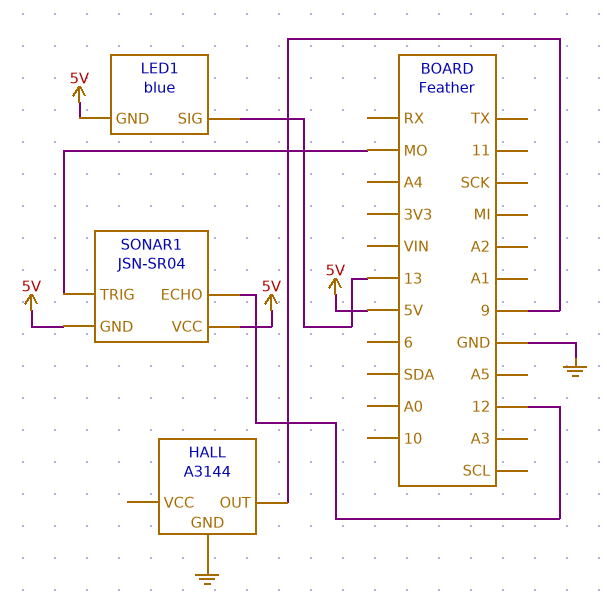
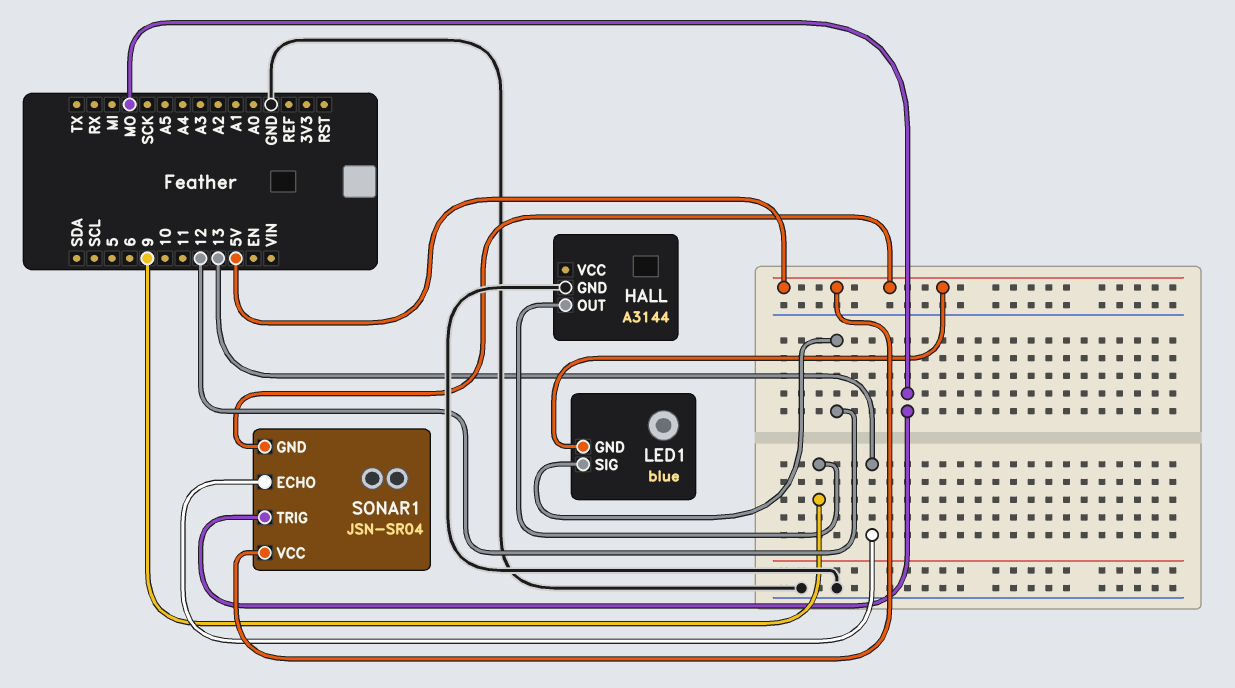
LED1 pin SIG: 13 -> 12
SONAR1 pin ECHO: 12 -> 13

